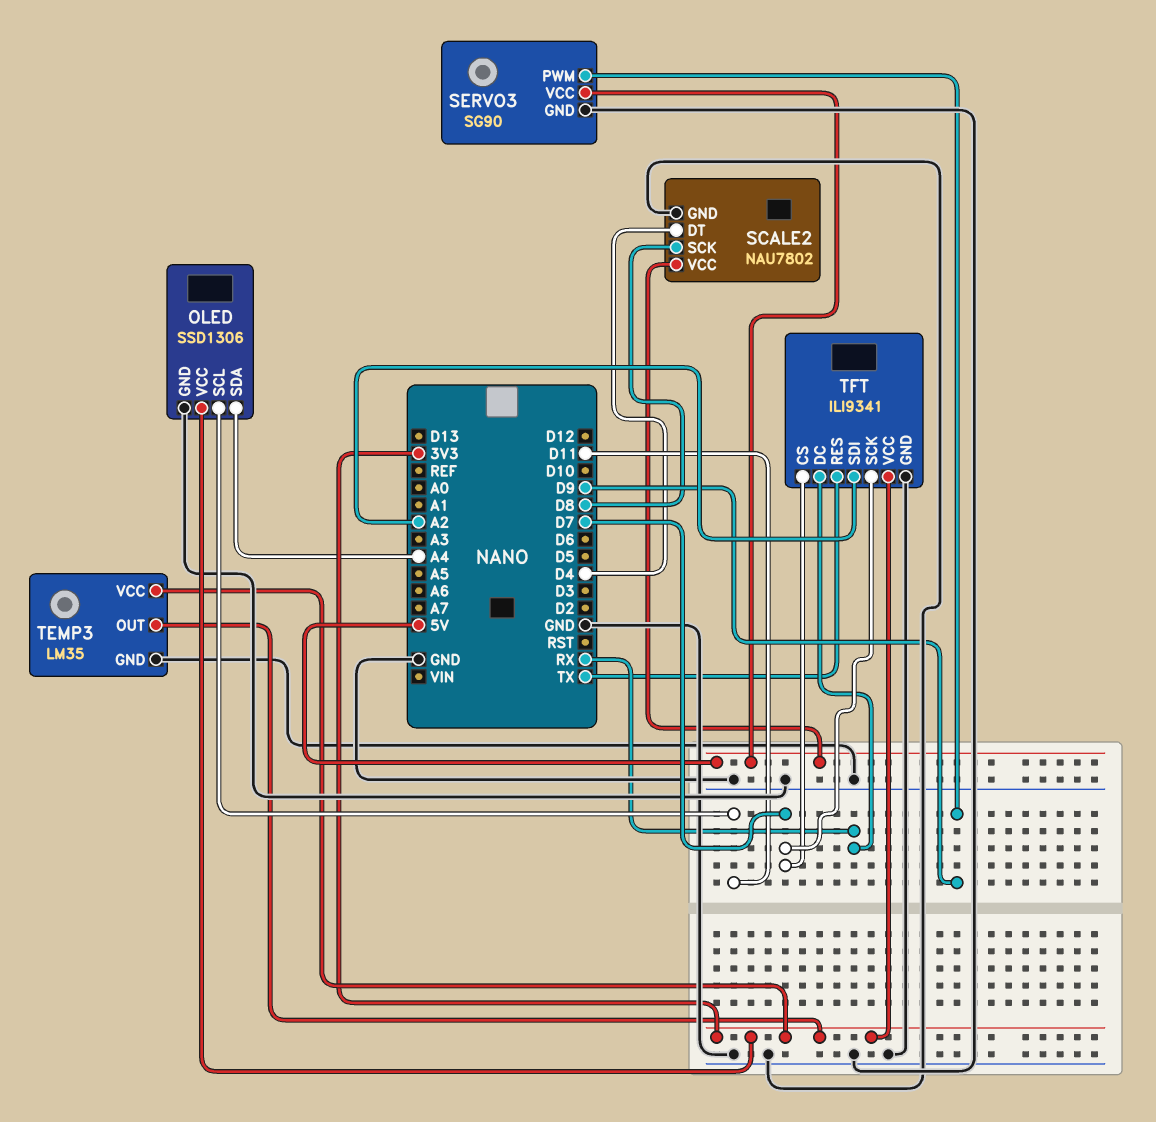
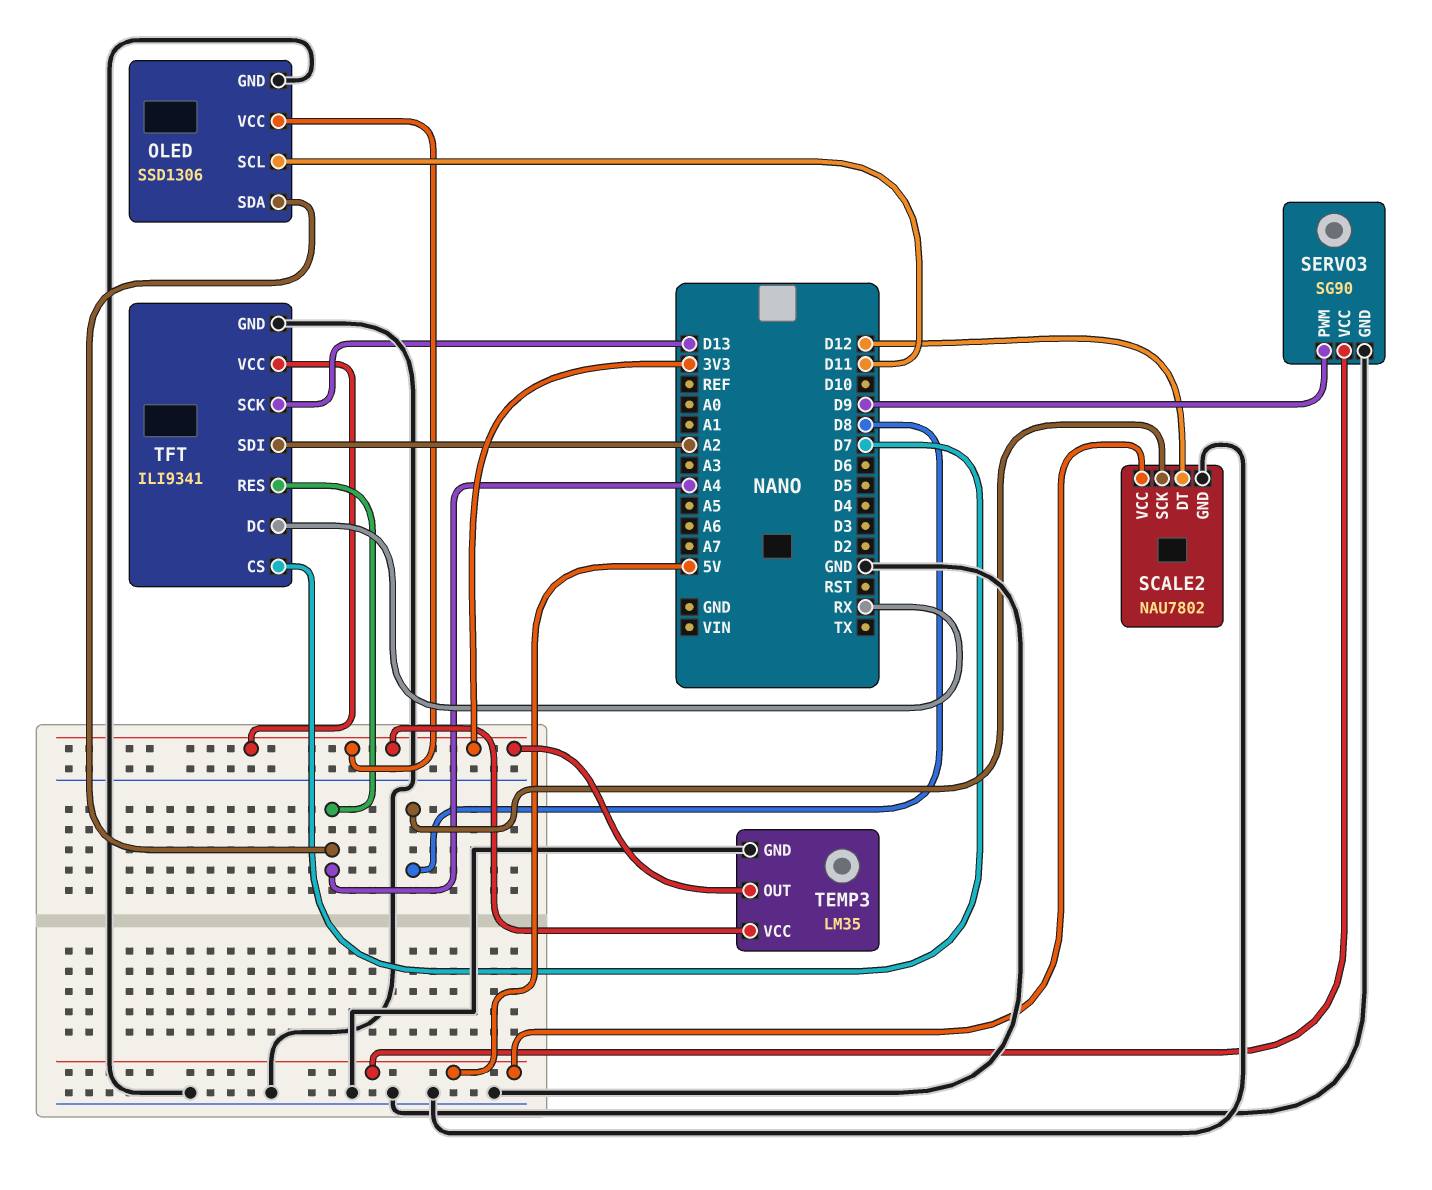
SCALE2 pin DT: D4 -> D12
TFT pin RES: TX -> A4
TFT pin SCK: D7 -> D13

